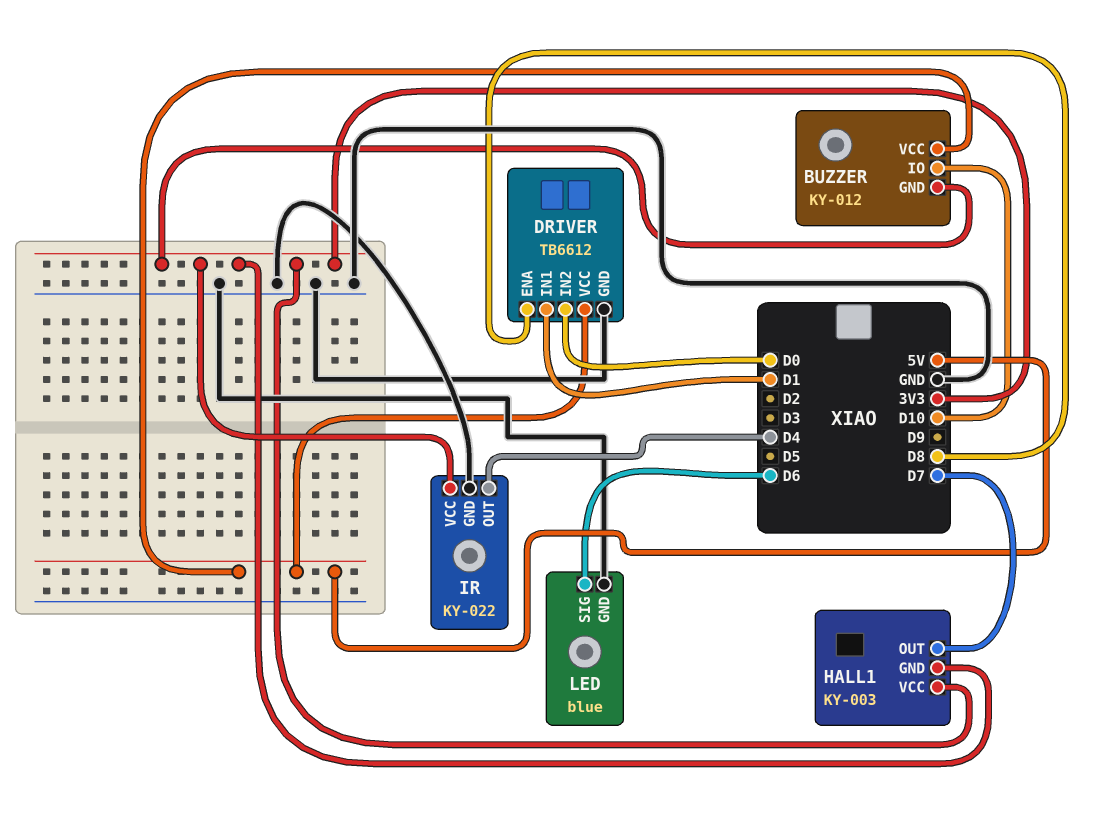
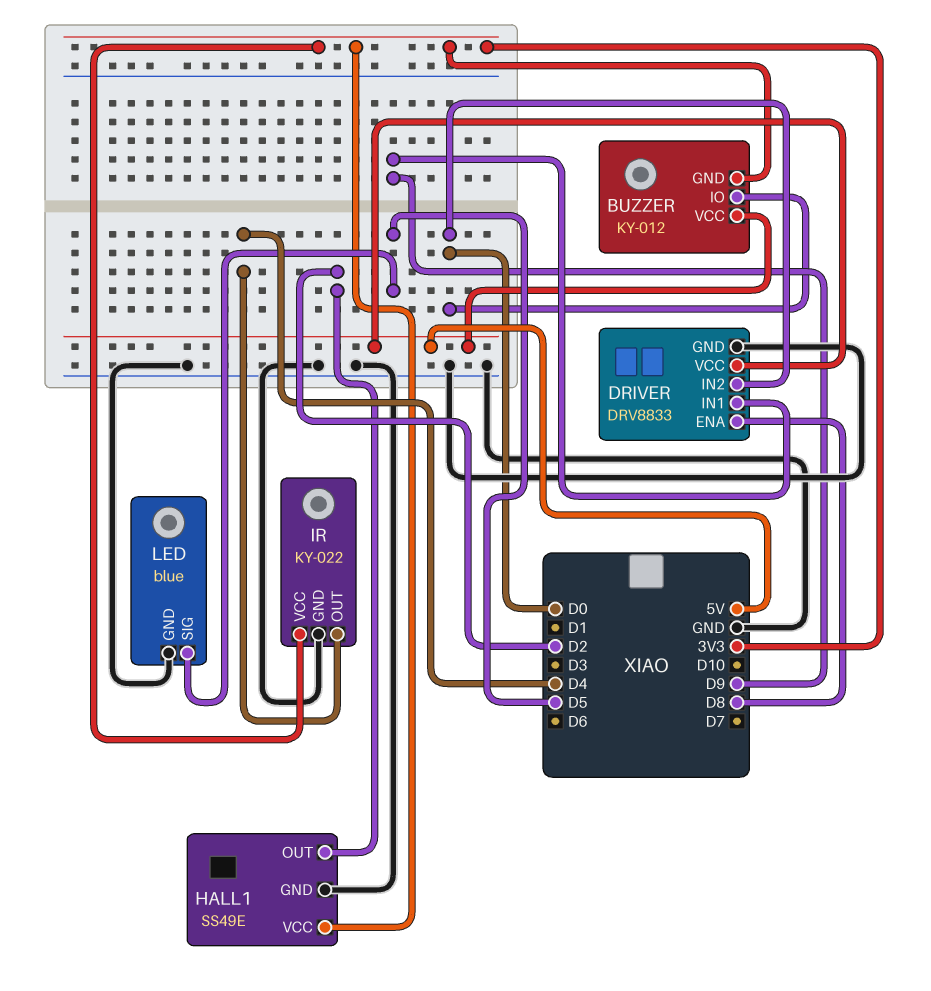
BUZZER pin IO: D10 -> D0
DRIVER: TB6612 -> DRV8833
DRIVER pin IN1: D1 -> D9
HALL1: KY-003 -> SS49E
HALL1 pin GND: 3V3 -> GND
HALL1 pin OUT: D7 -> D2
LED pin SIG: D6 -> D5

